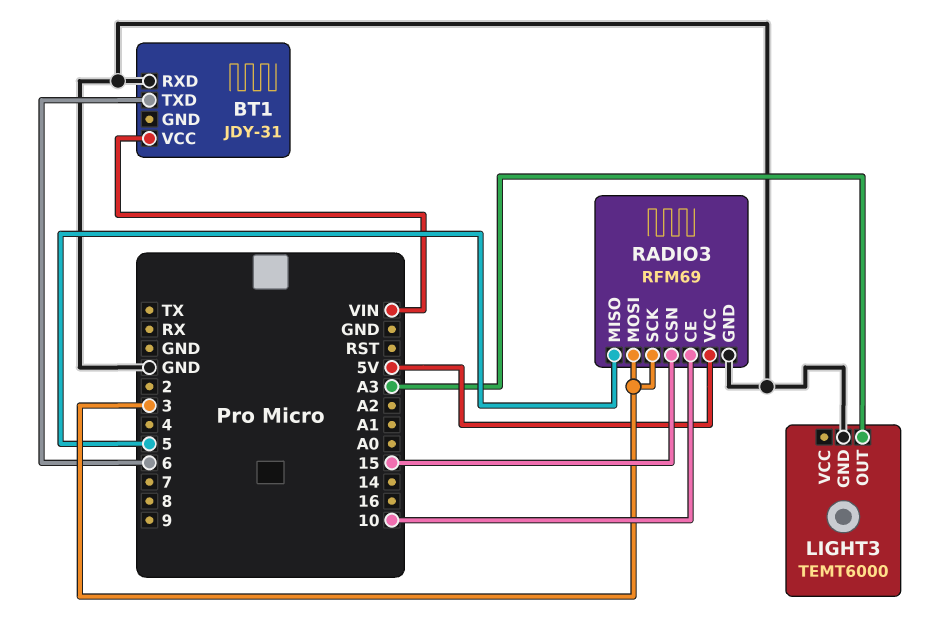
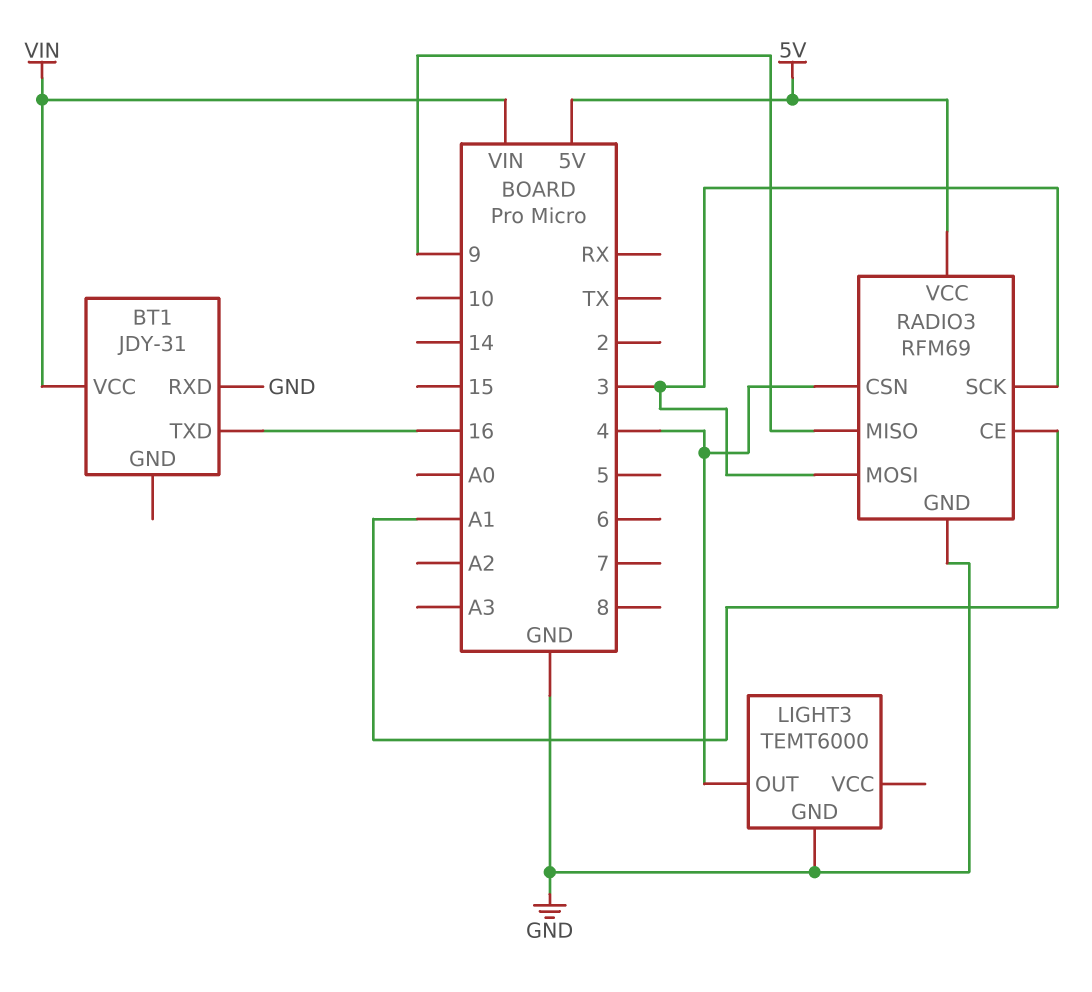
BT1 pin TXD: 6 -> 16
LIGHT3 pin OUT: A3 -> 4
RADIO3 pin CE: 10 -> A1
RADIO3 pin CSN: 15 -> 4
RADIO3 pin MISO: 5 -> 9

